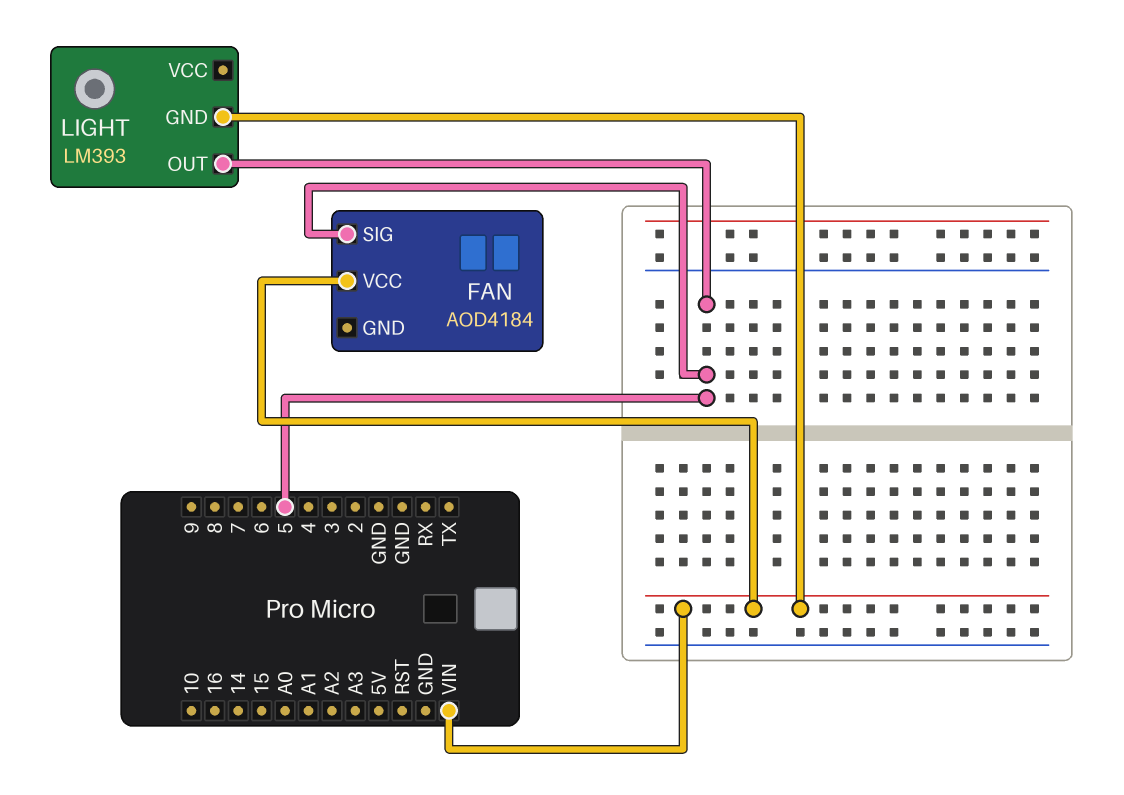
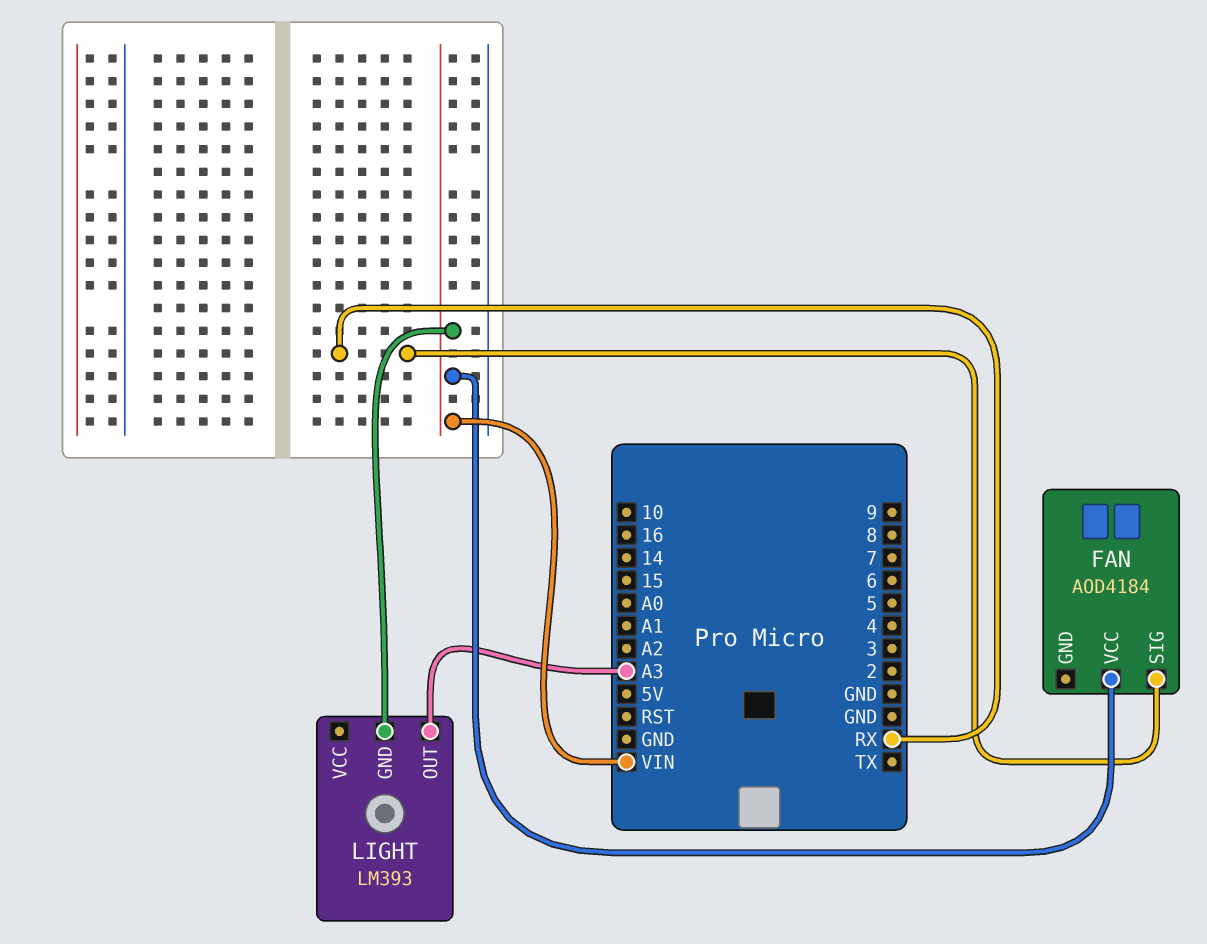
FAN pin SIG: 5 -> RX
LIGHT pin OUT: 5 -> A3

